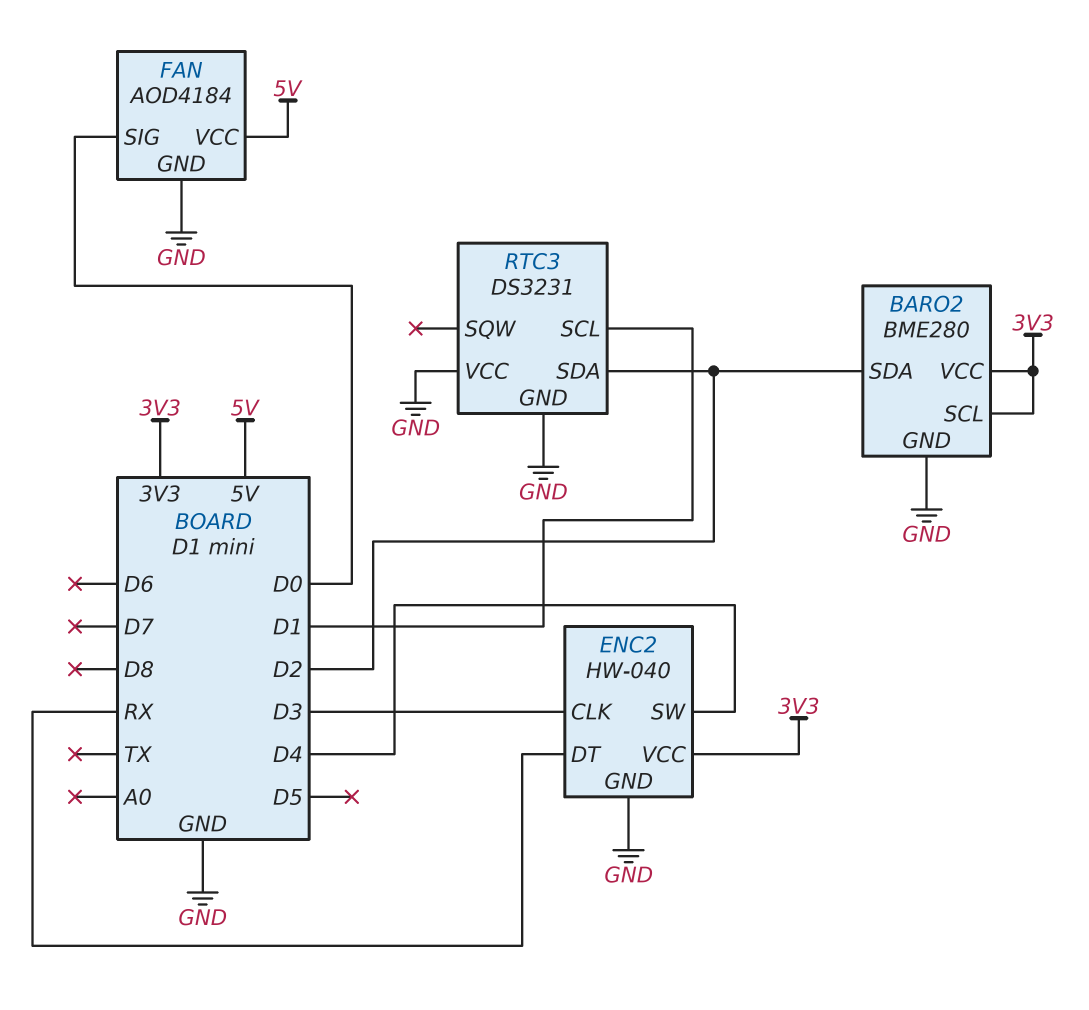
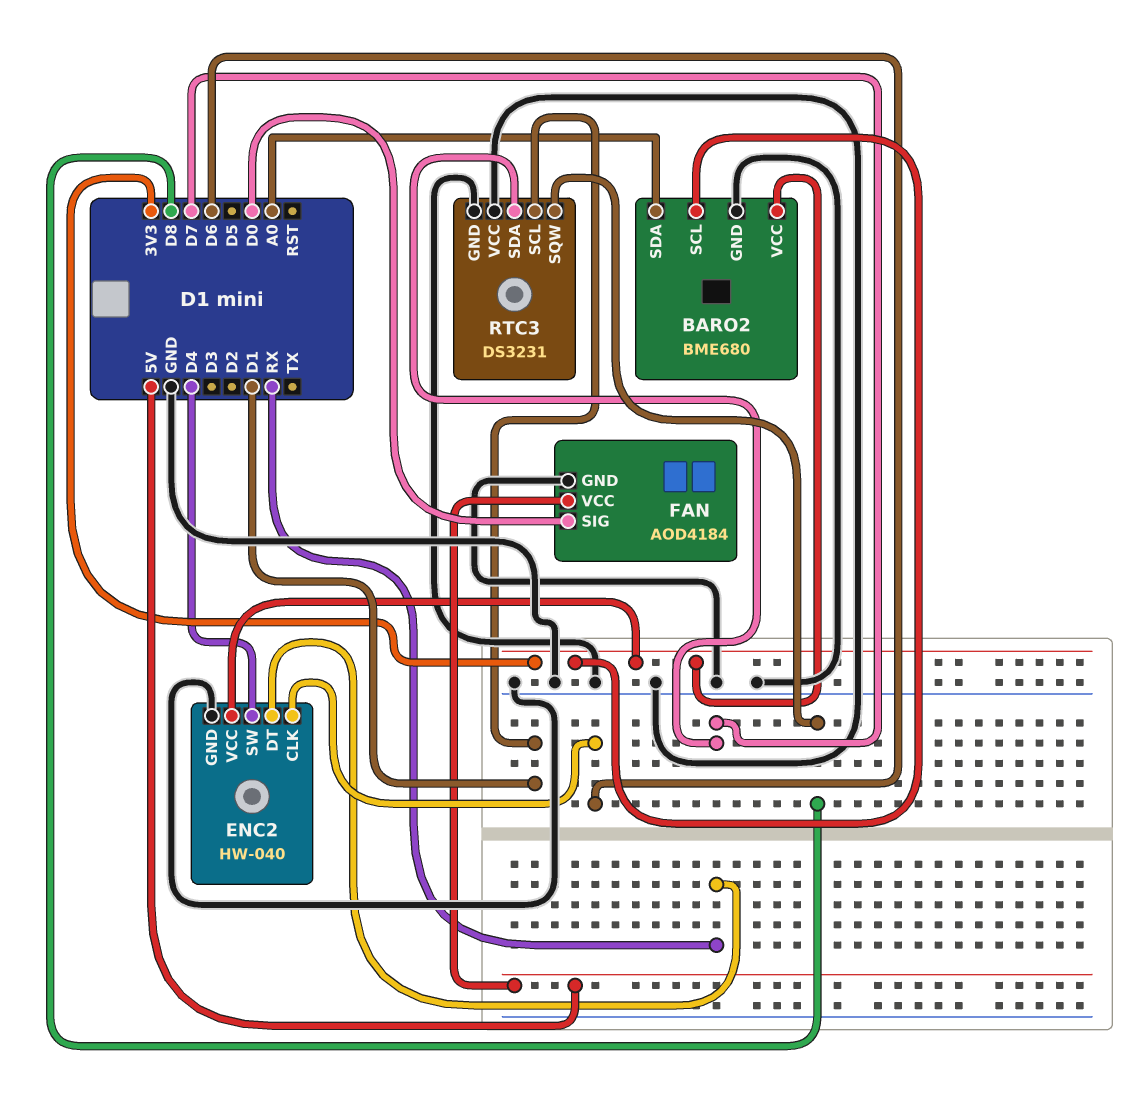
BARO2: BME280 -> BME680
BARO2 pin SDA: D2 -> A0
ENC2 pin CLK: D3 -> D6
RTC3 pin SDA: D2 -> D7
RTC3 pin SQW: none -> D8

